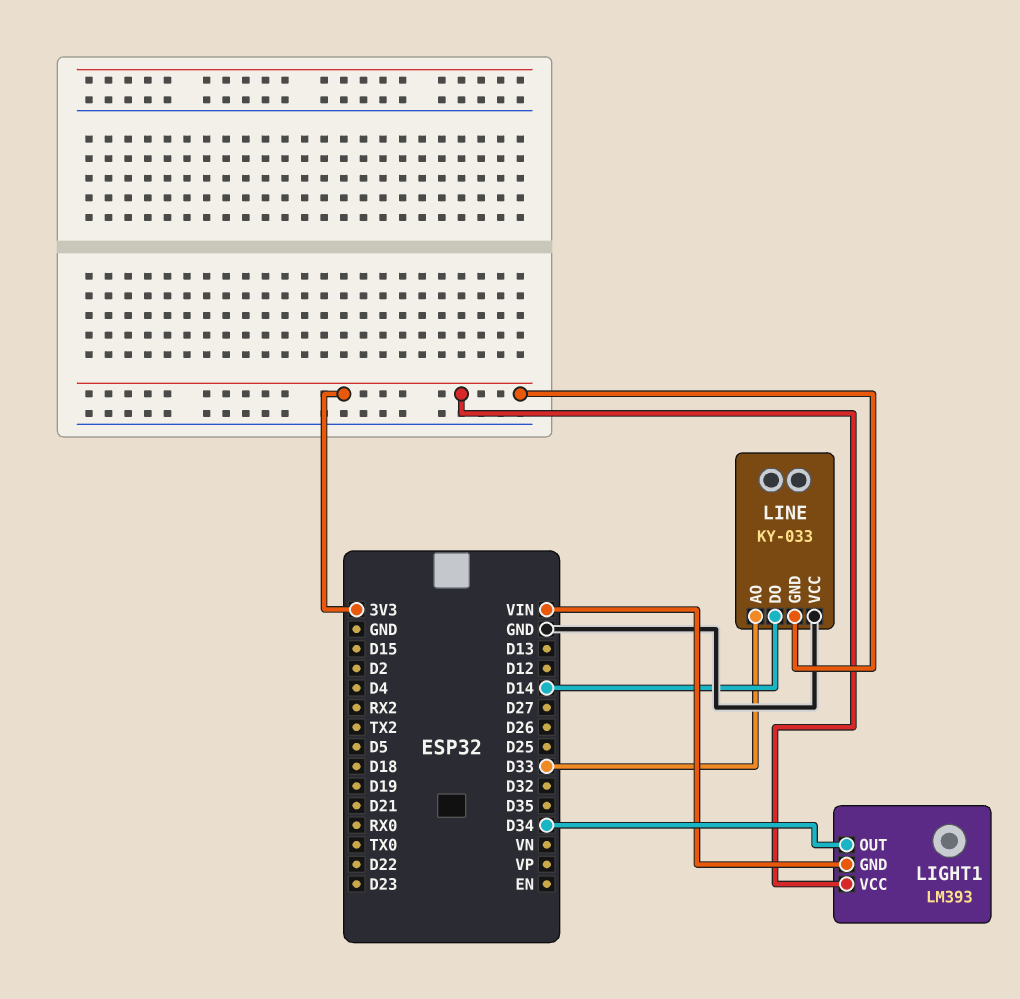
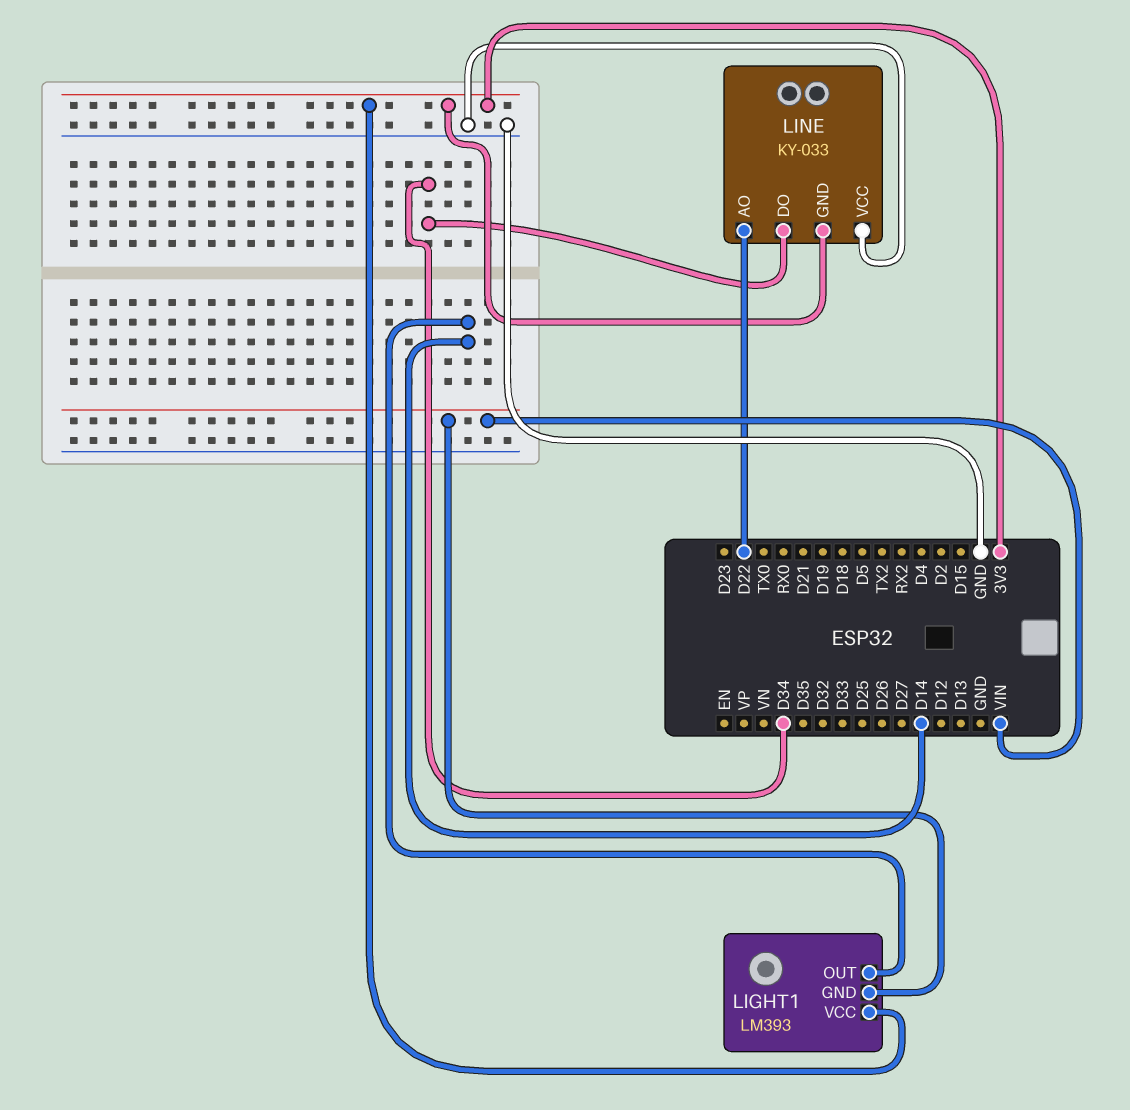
LIGHT1 pin OUT: D34 -> D14
LINE pin AO: D33 -> D22
LINE pin DO: D14 -> D34

